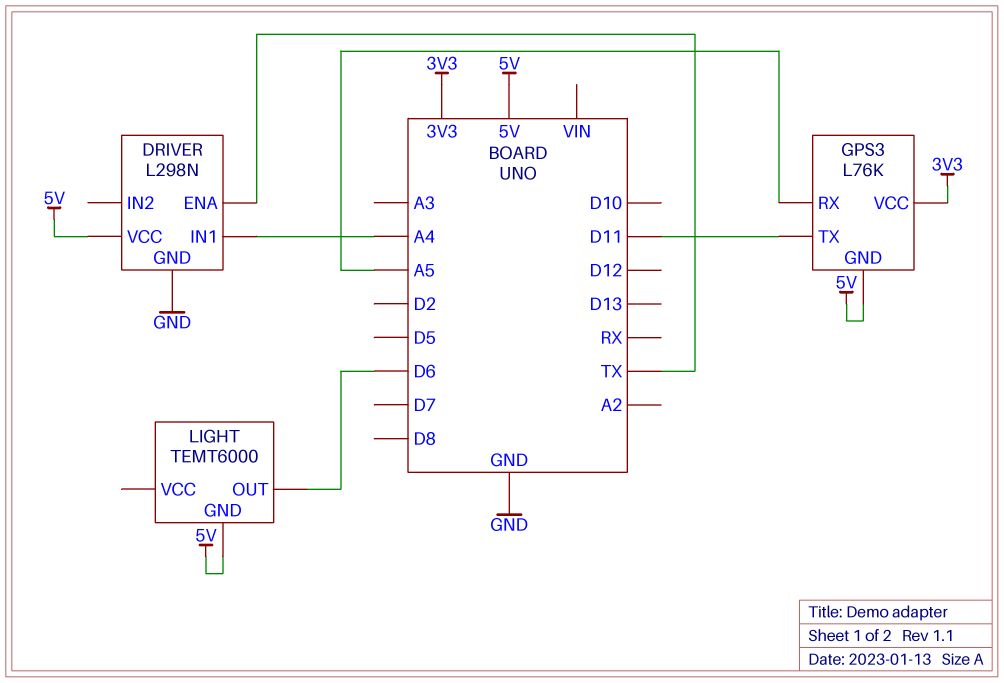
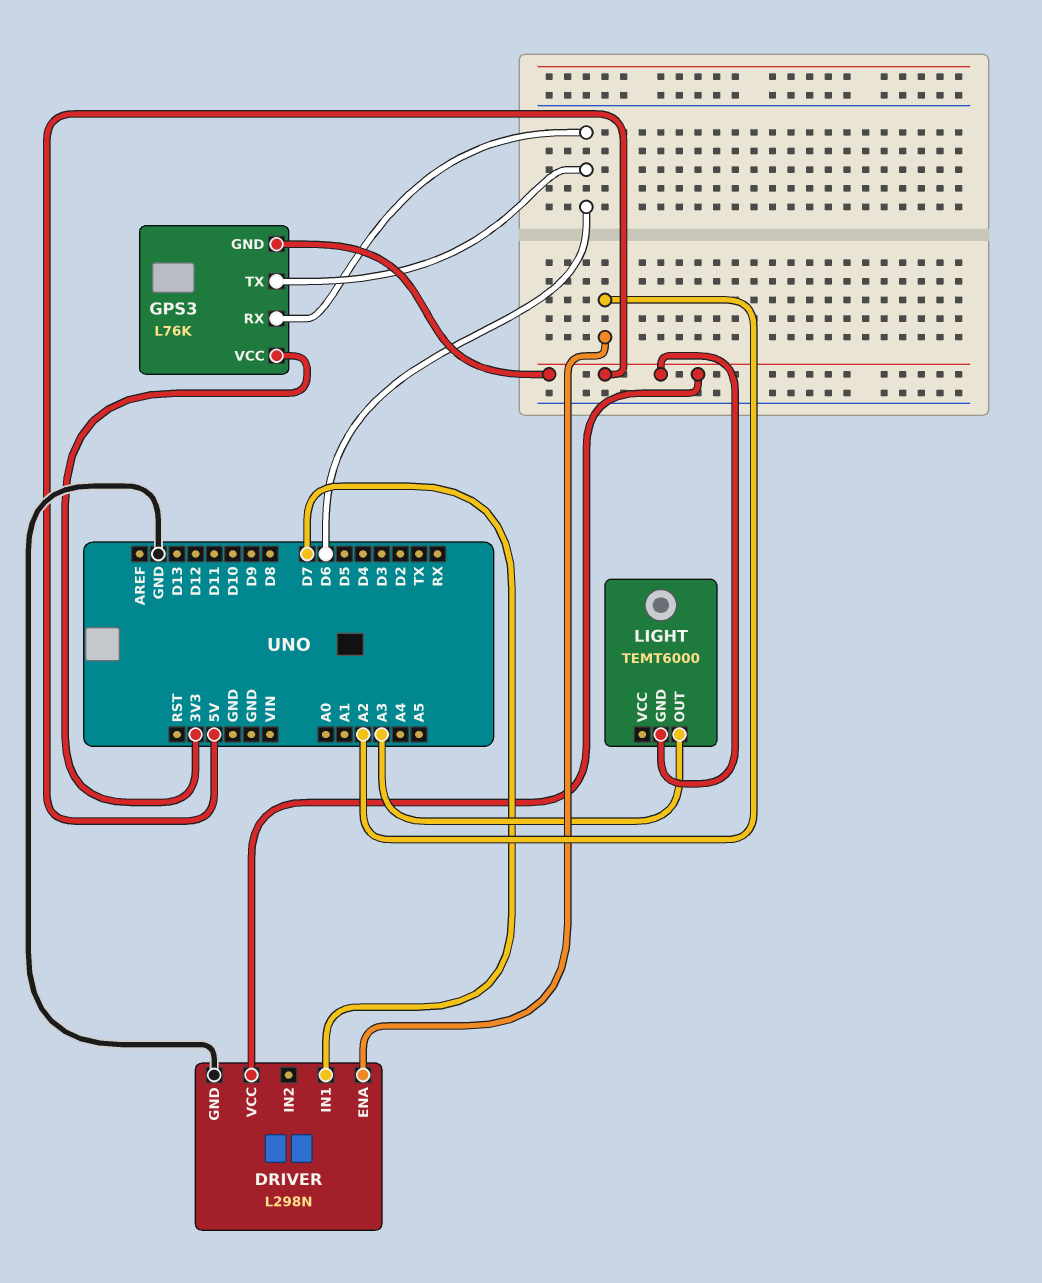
DRIVER pin ENA: TX -> A2
DRIVER pin IN1: A4 -> D7
GPS3 pin RX: A5 -> D6
GPS3 pin TX: D11 -> D6
LIGHT pin OUT: D6 -> A3

